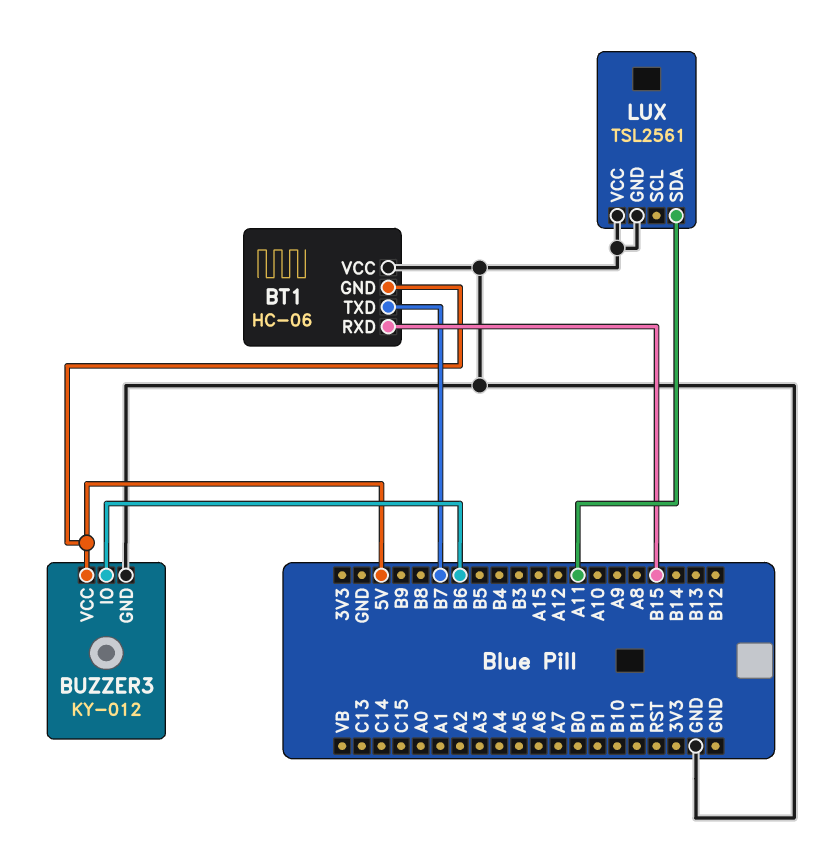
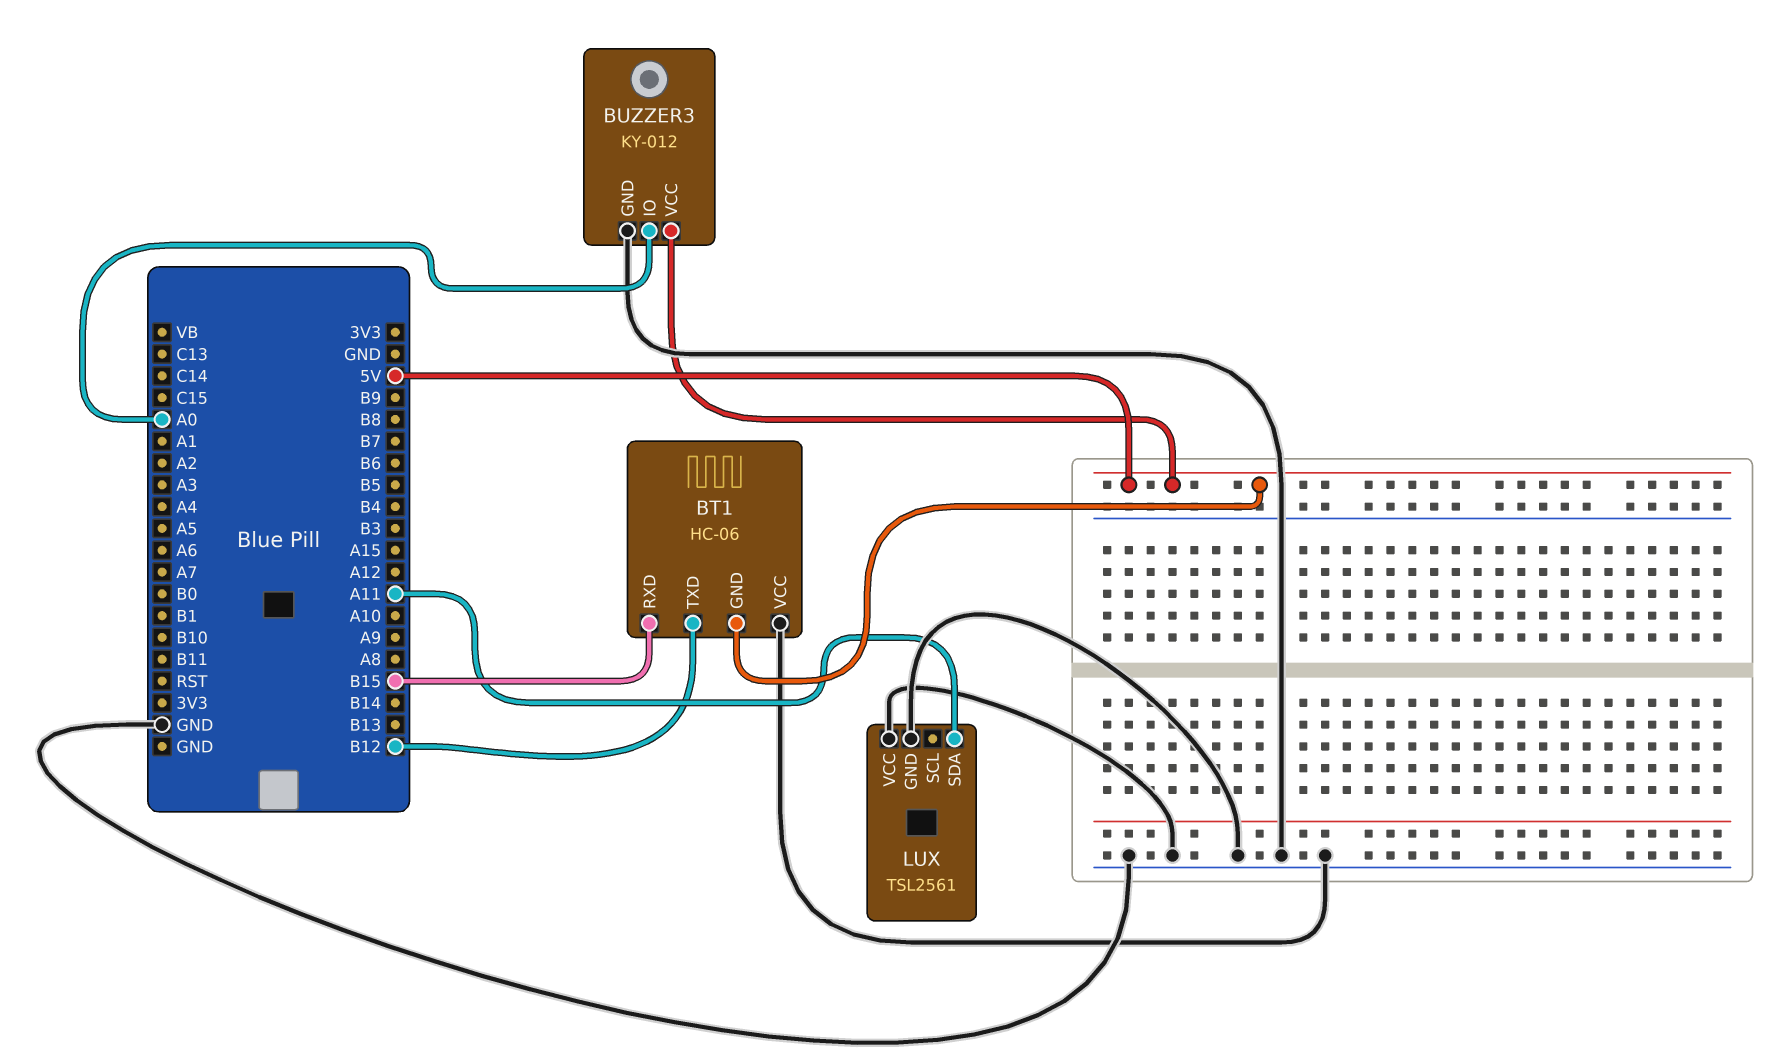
BT1 pin TXD: B7 -> B12
BUZZER3 pin IO: B6 -> A0

